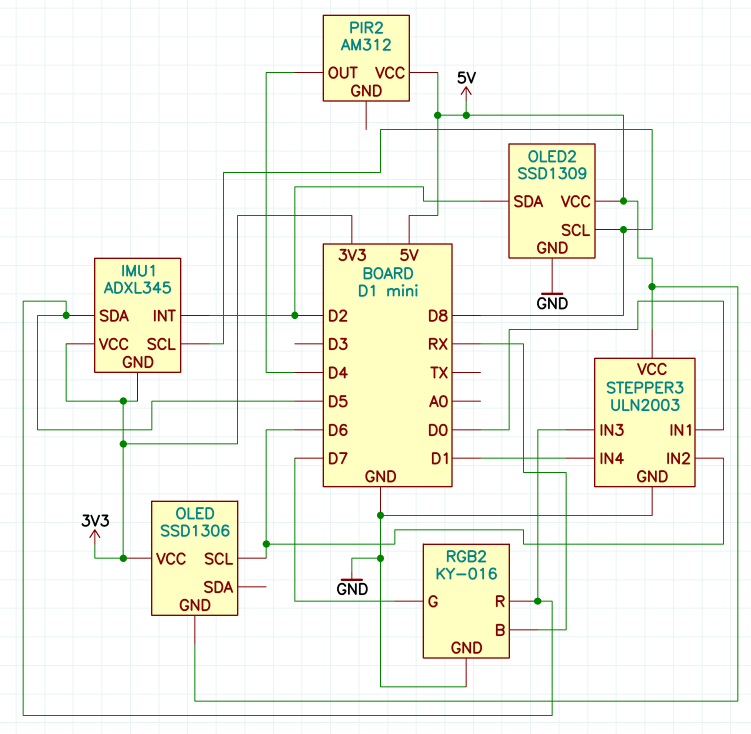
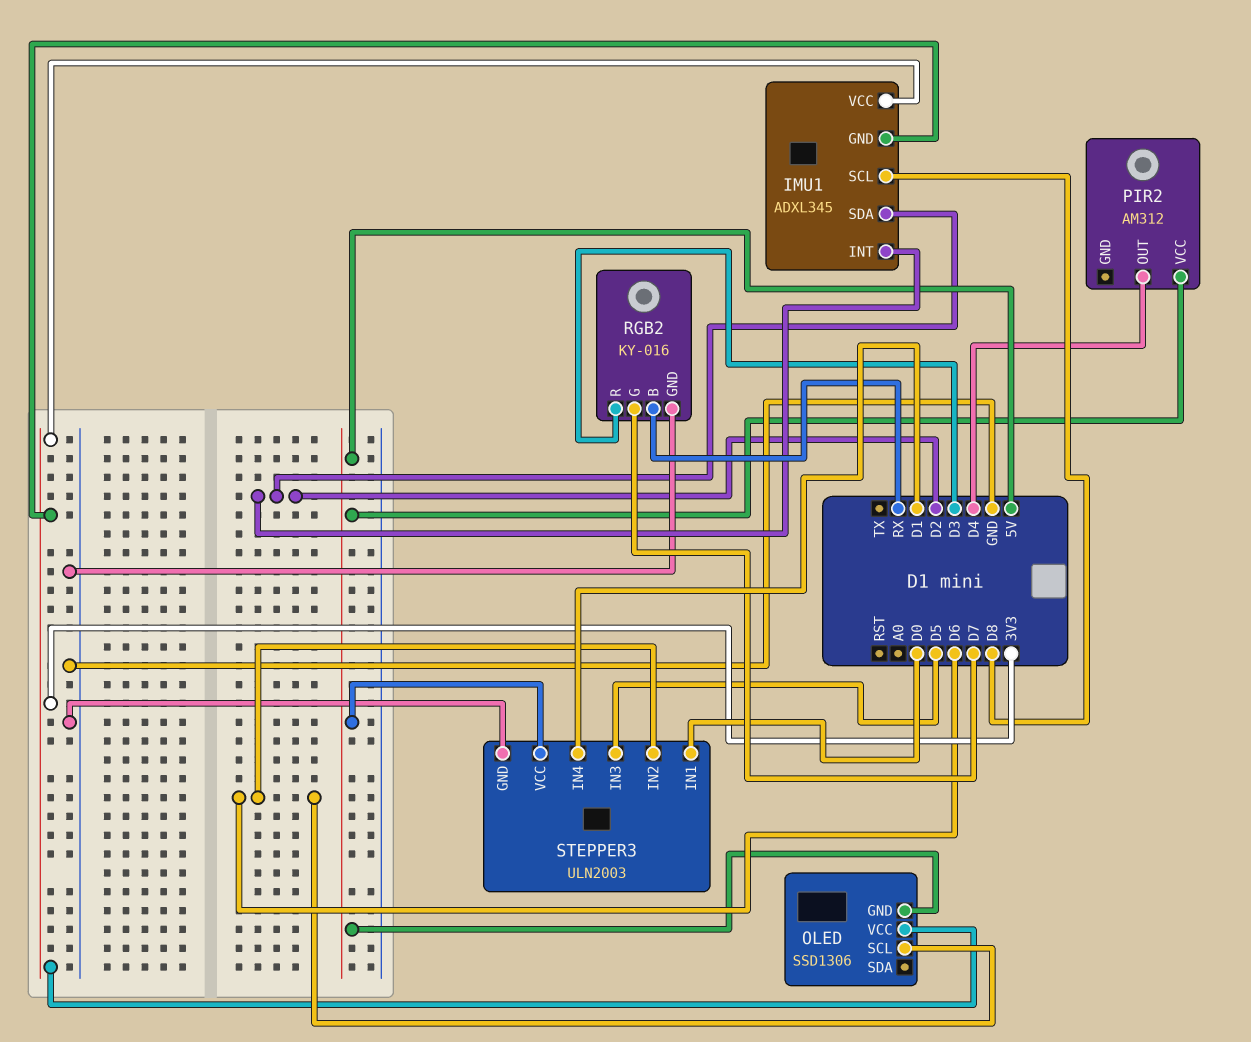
IMU1 pin SDA: D5 -> D2
OLED2: SSD1309 -> none
OLED2 pin GND: GND -> none
OLED2 pin SCL: D8 -> none
OLED2 pin SDA: D2 -> none
OLED2 pin VCC: 5V -> none
RGB2 pin R: D5 -> D3

